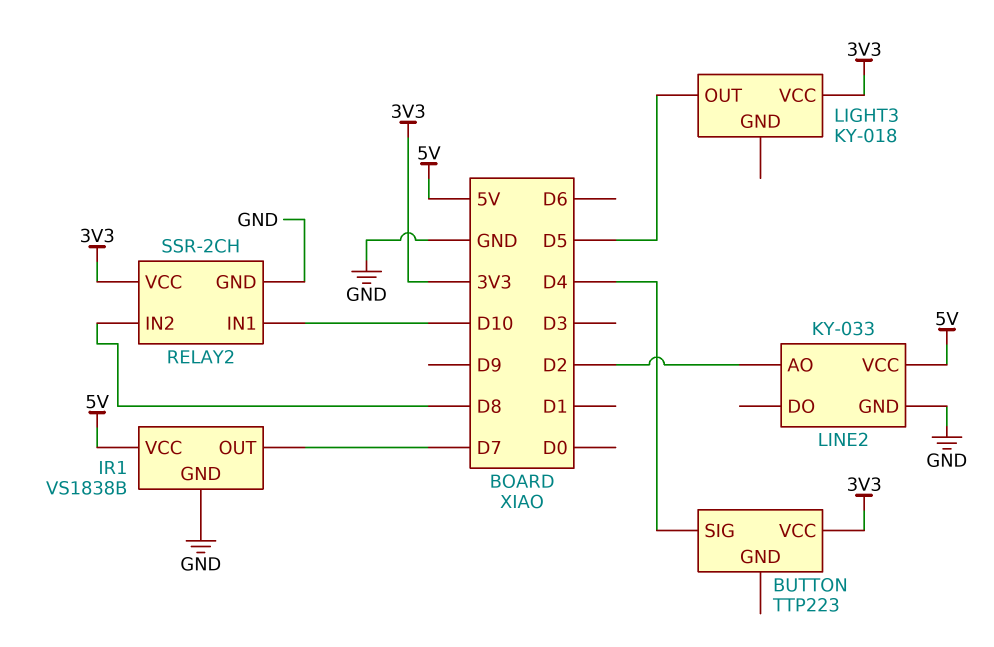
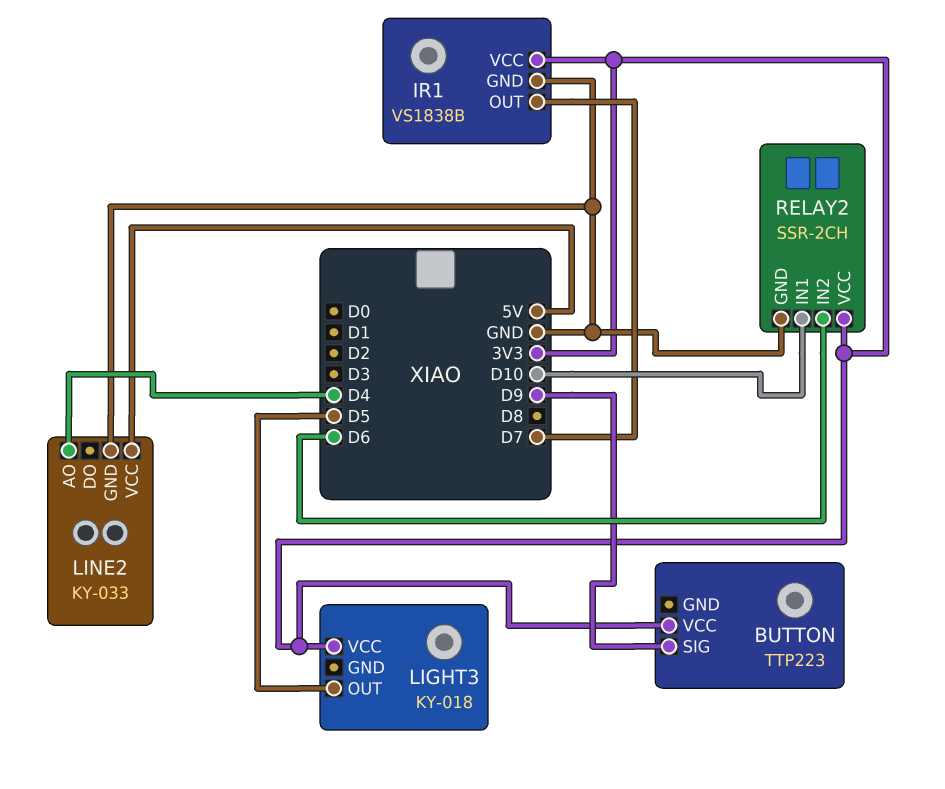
BUTTON pin SIG: D4 -> D9
IR1 pin VCC: 5V -> 3V3
LINE2 pin AO: D2 -> D4
RELAY2 pin IN2: D8 -> D6

